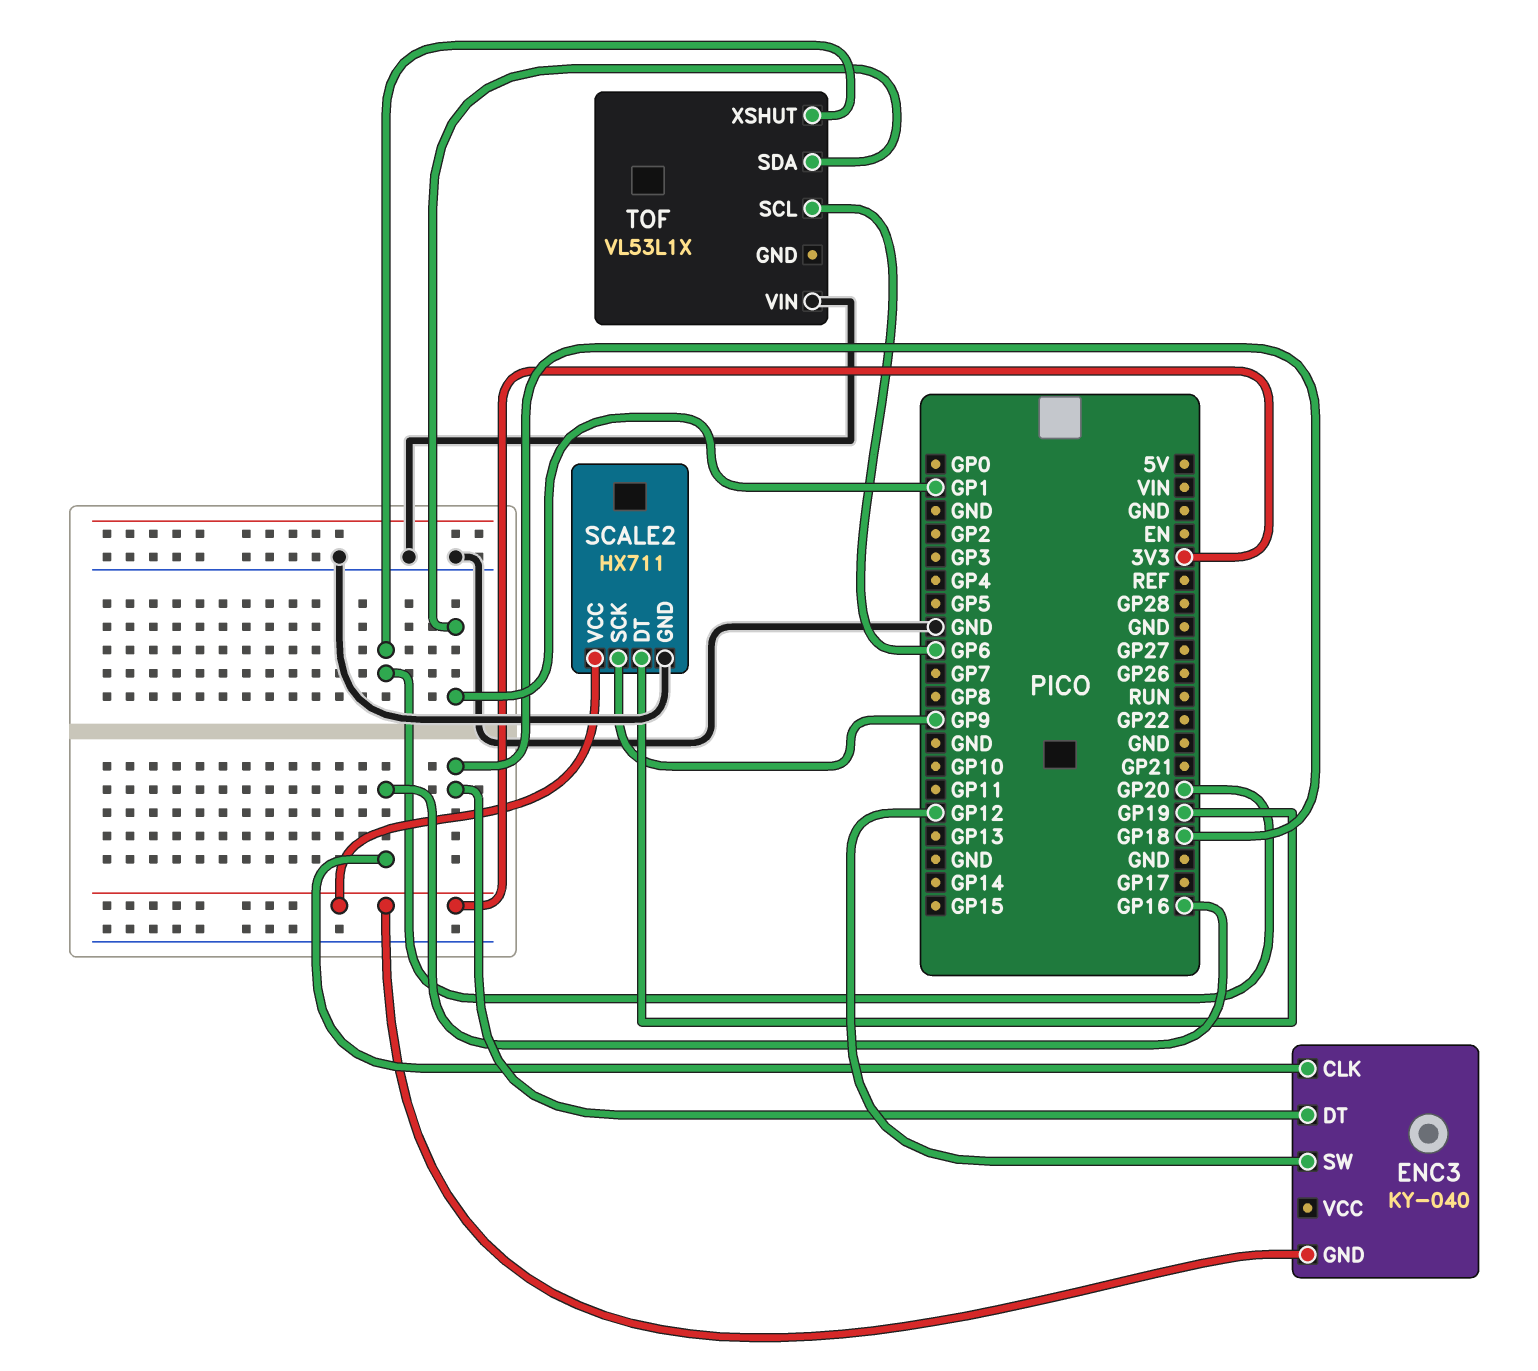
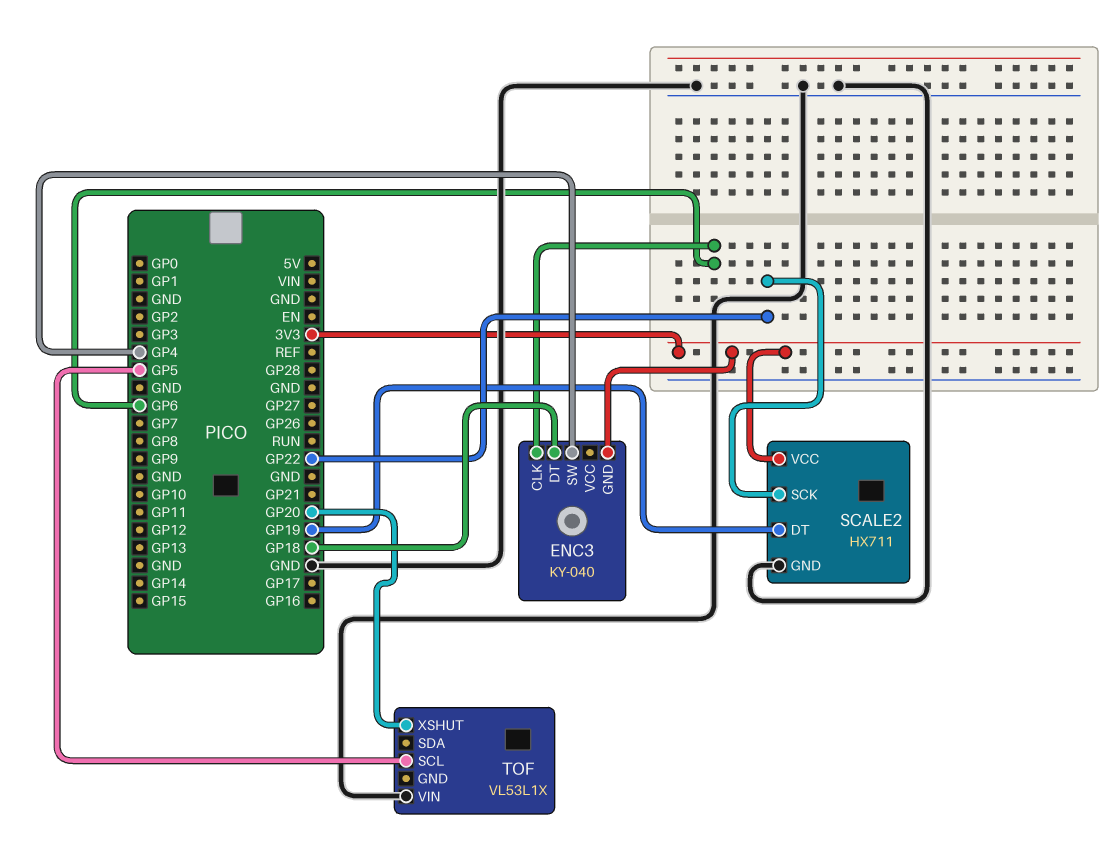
ENC3 pin CLK: GP16 -> GP6
ENC3 pin SW: GP12 -> GP4
SCALE2 pin SCK: GP9 -> GP22
TOF pin SCL: GP6 -> GP5
TOF pin SDA: GP1 -> none

